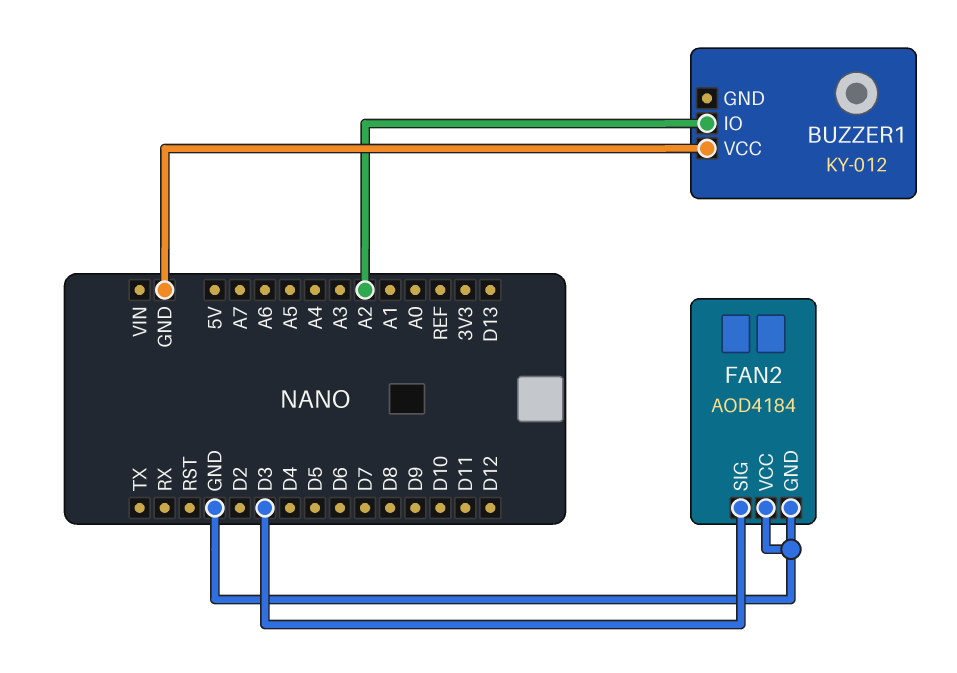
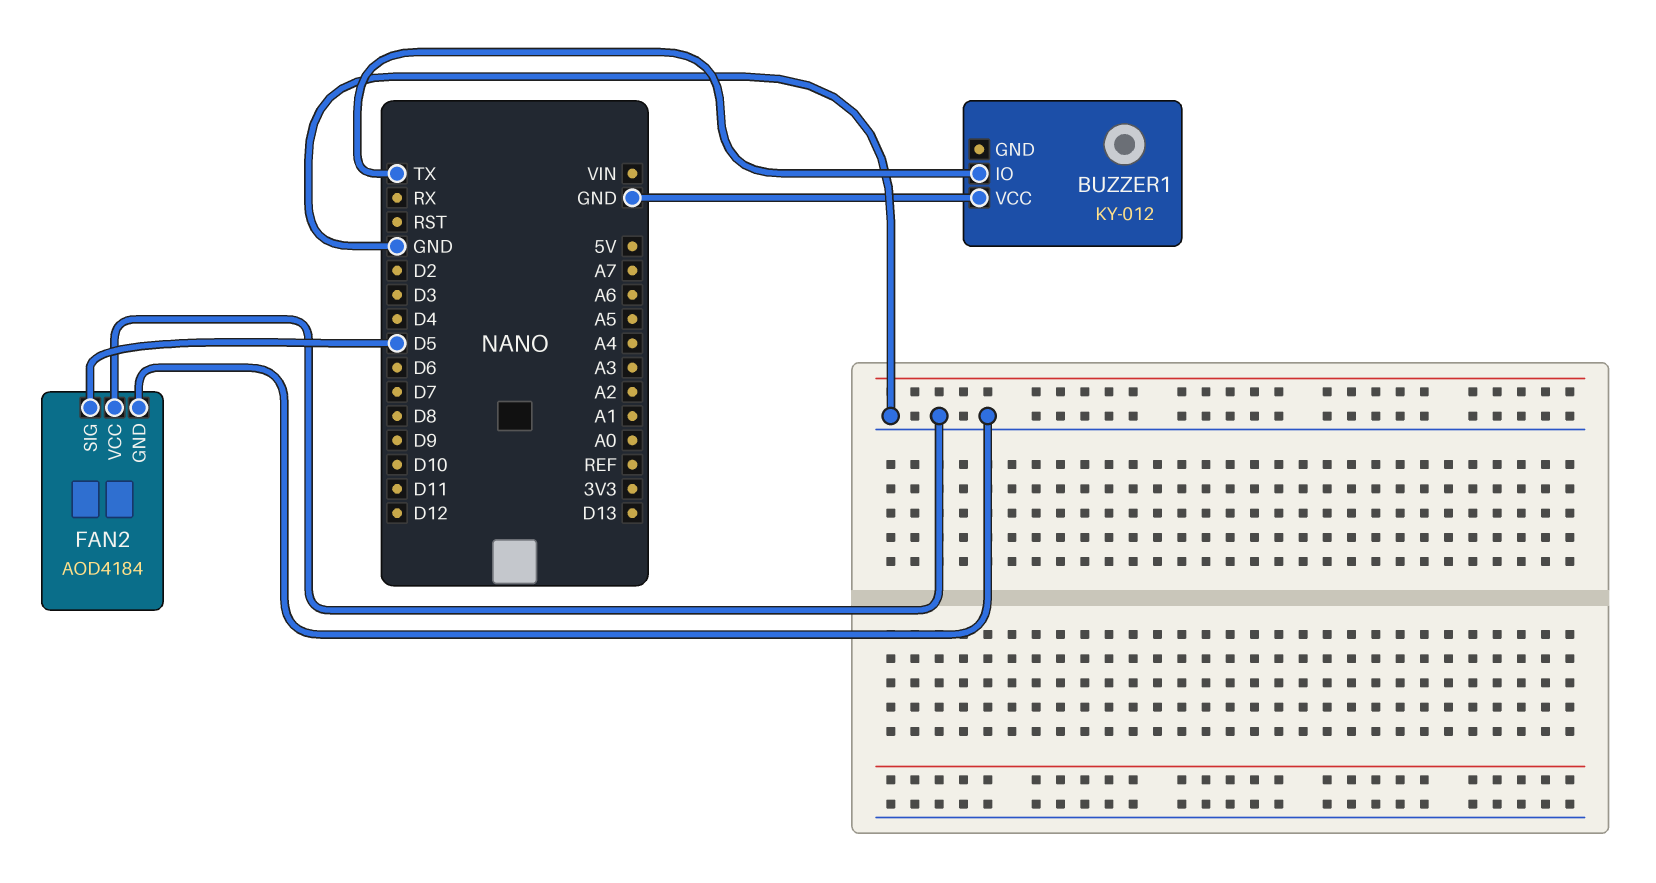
BUZZER1 pin IO: A2 -> TX
FAN2 pin SIG: D3 -> D5

